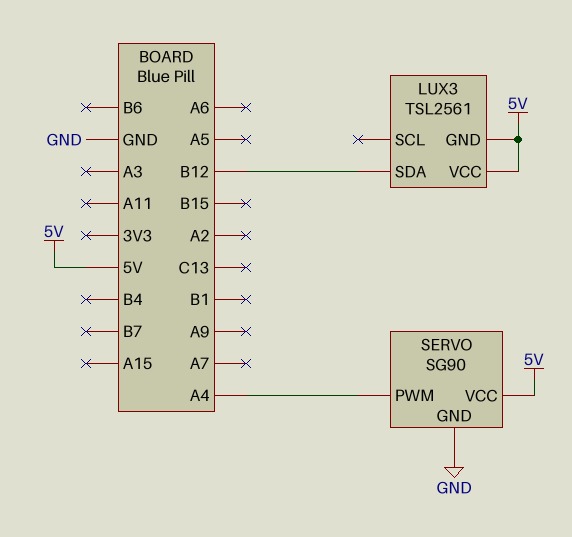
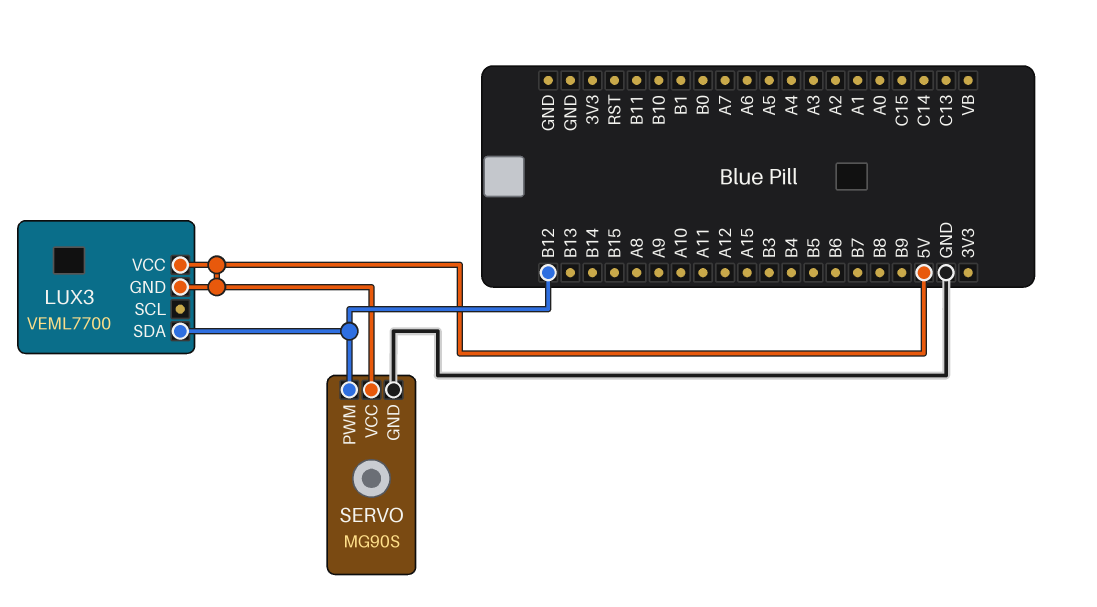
LUX3: TSL2561 -> VEML7700
SERVO: SG90 -> MG90S
SERVO pin PWM: A4 -> B12

